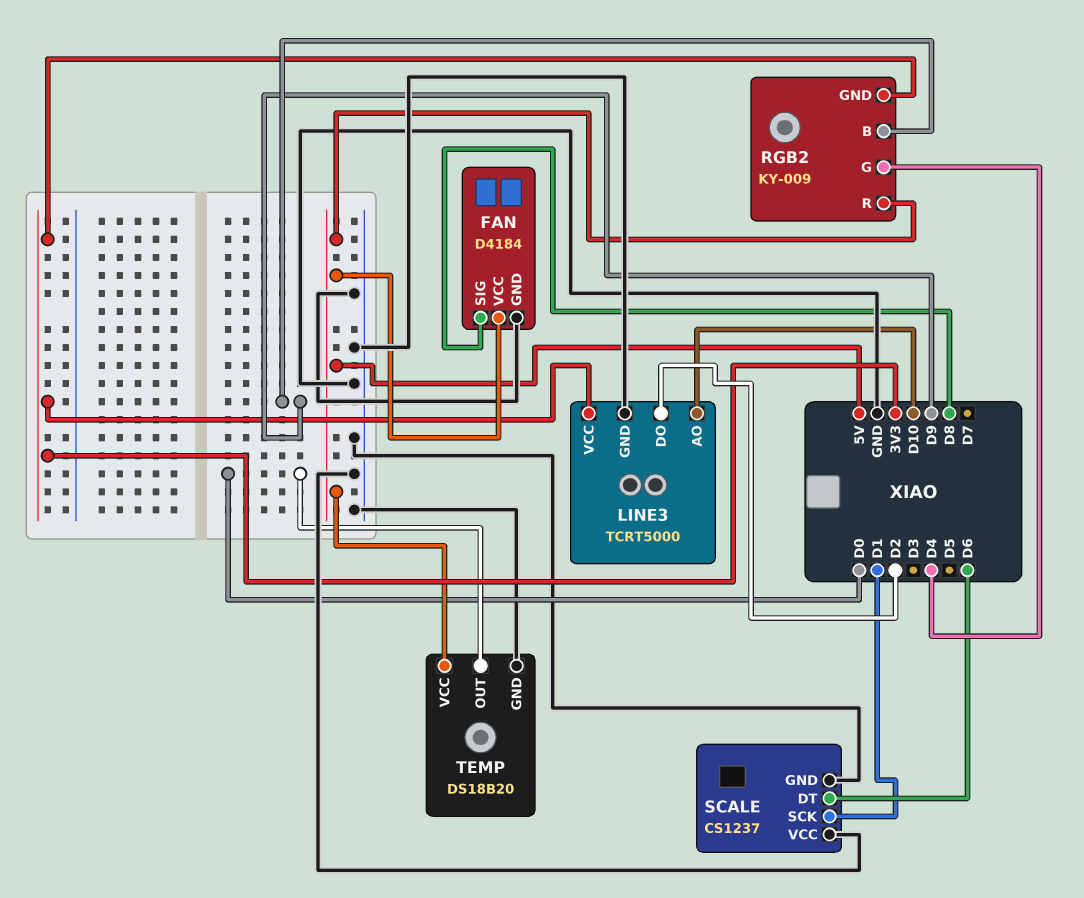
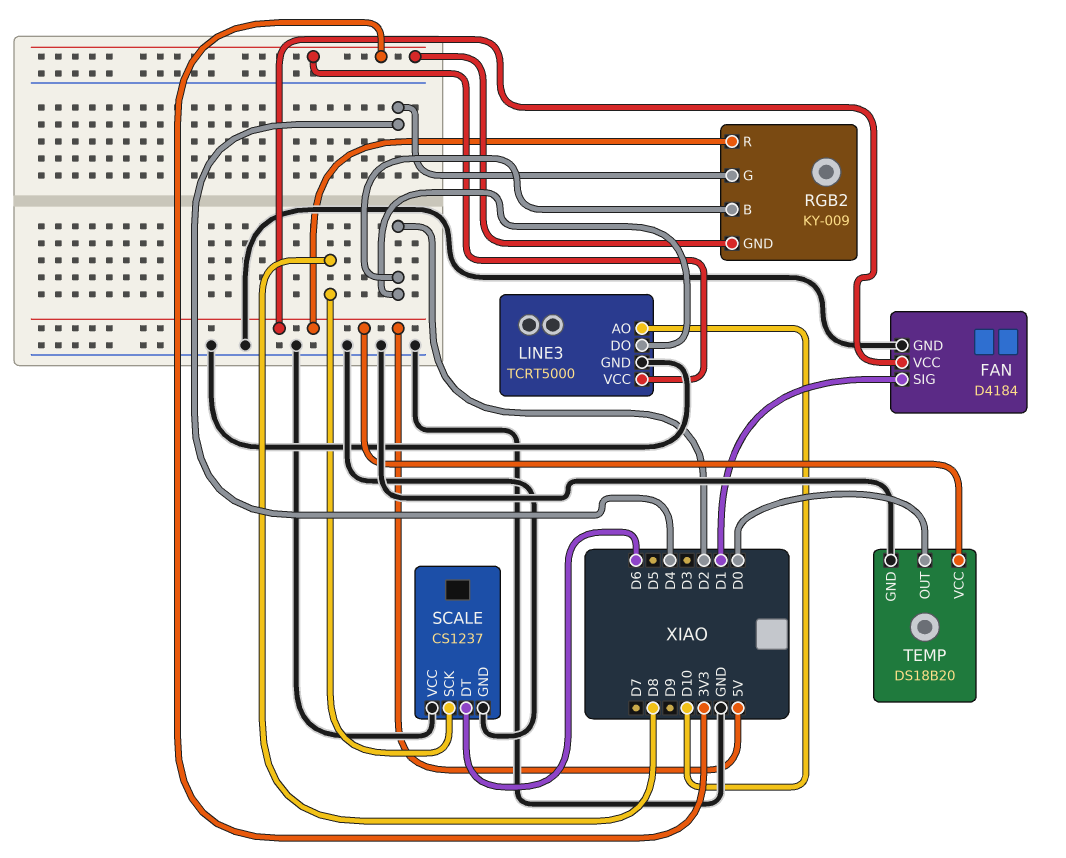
FAN pin SIG: D8 -> D1
RGB2 pin B: D9 -> D2
SCALE pin SCK: D1 -> D8

